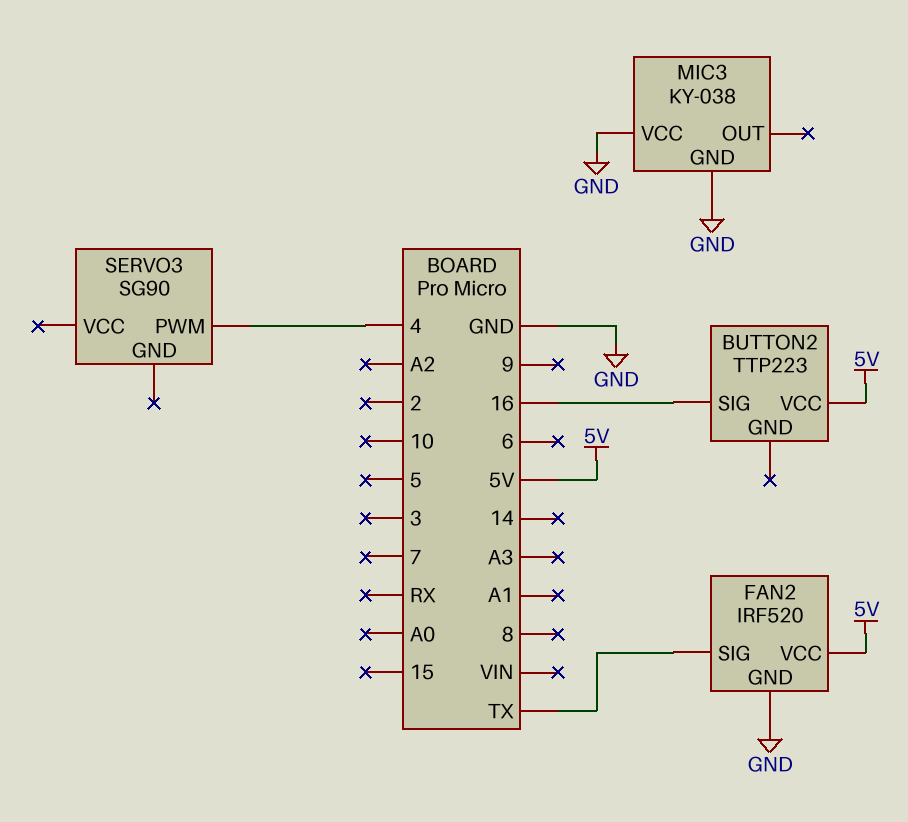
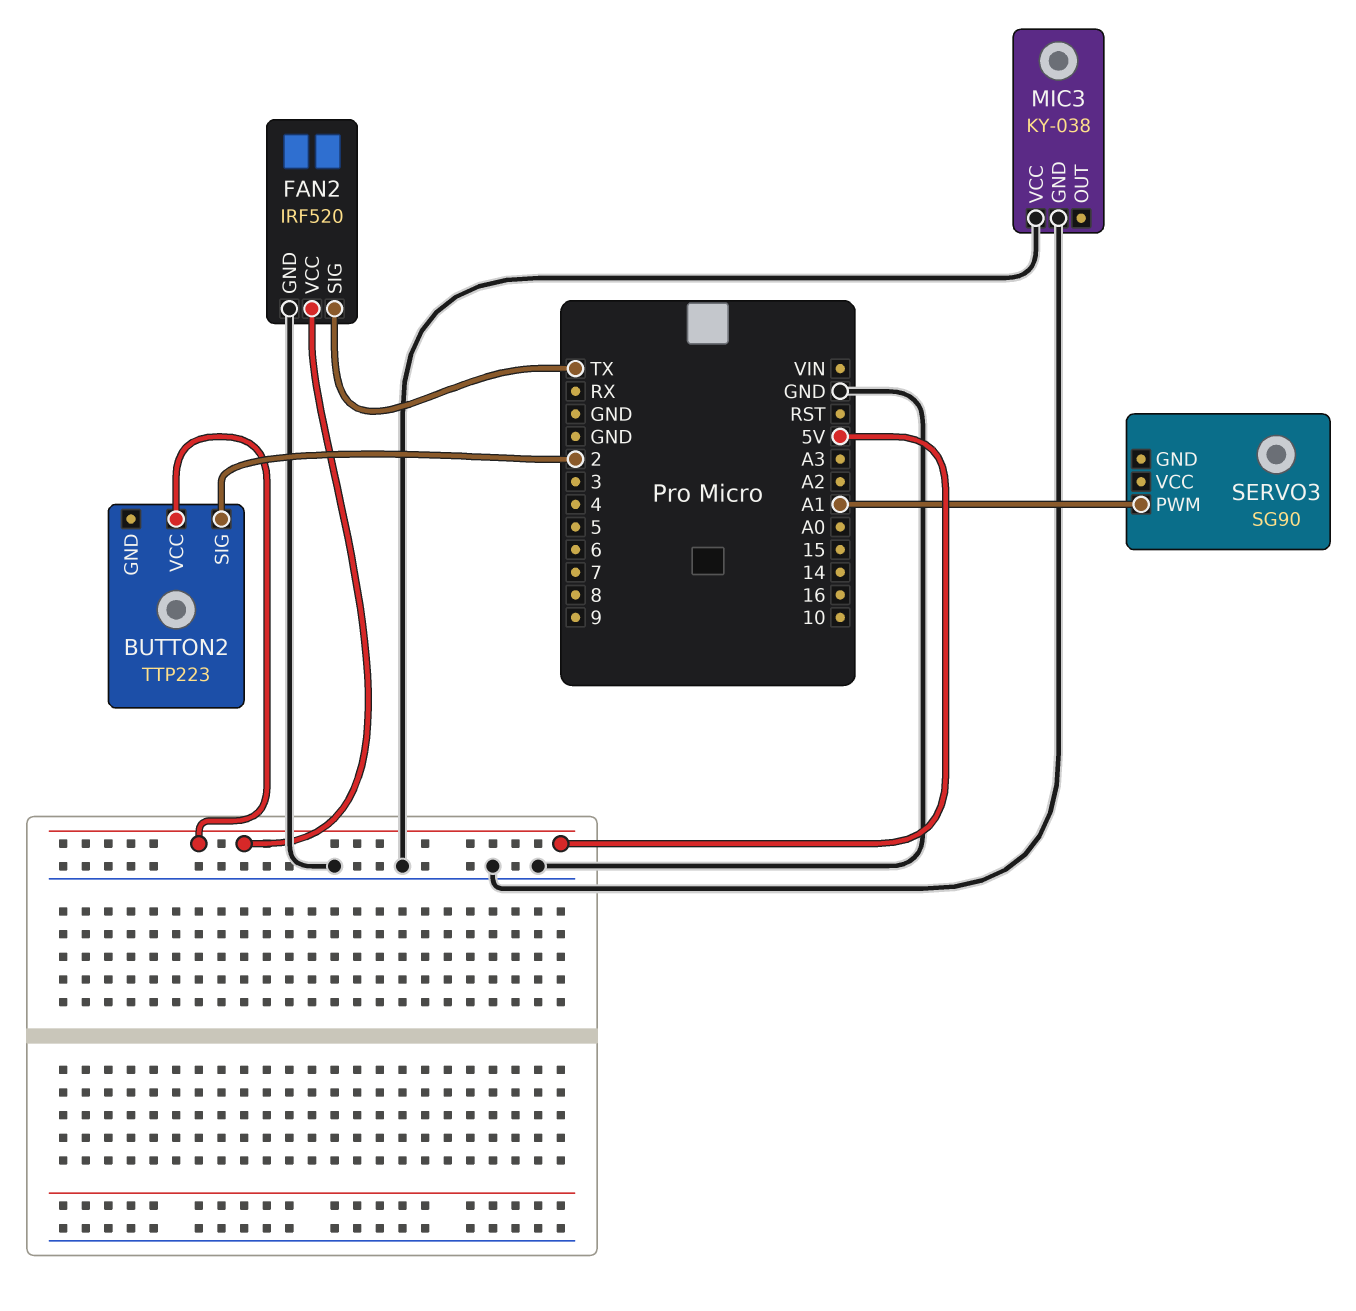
BUTTON2 pin SIG: 16 -> 2
SERVO3 pin PWM: 4 -> A1

